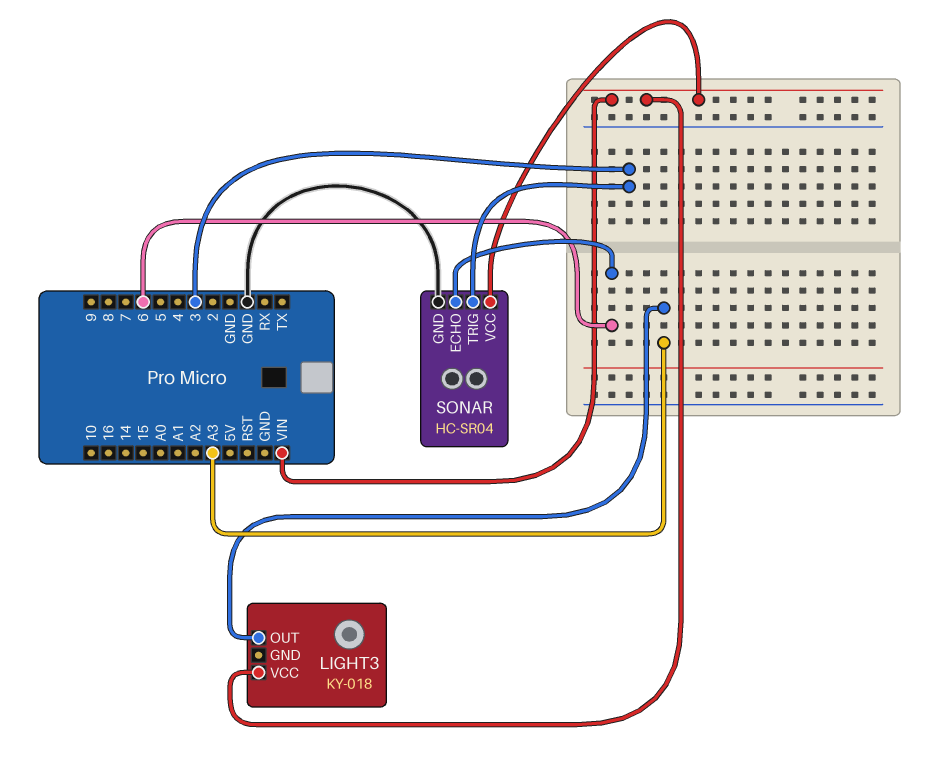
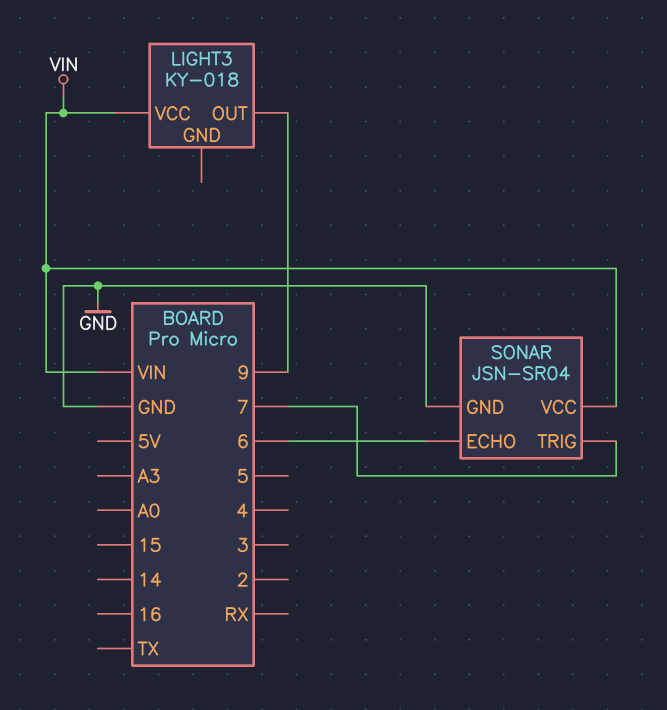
LIGHT3 pin OUT: A3 -> 9
SONAR: HC-SR04 -> JSN-SR04
SONAR pin TRIG: 3 -> 7

